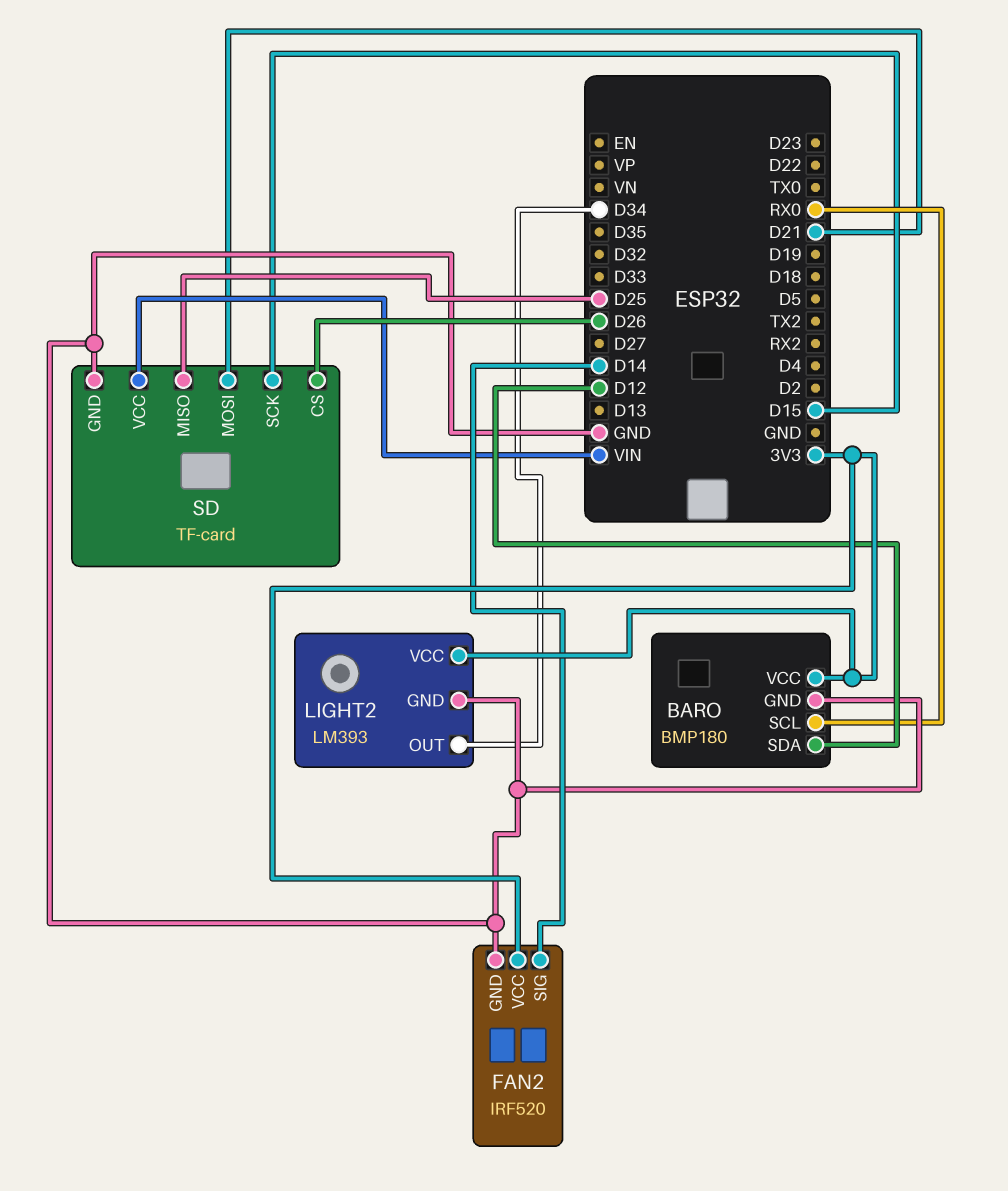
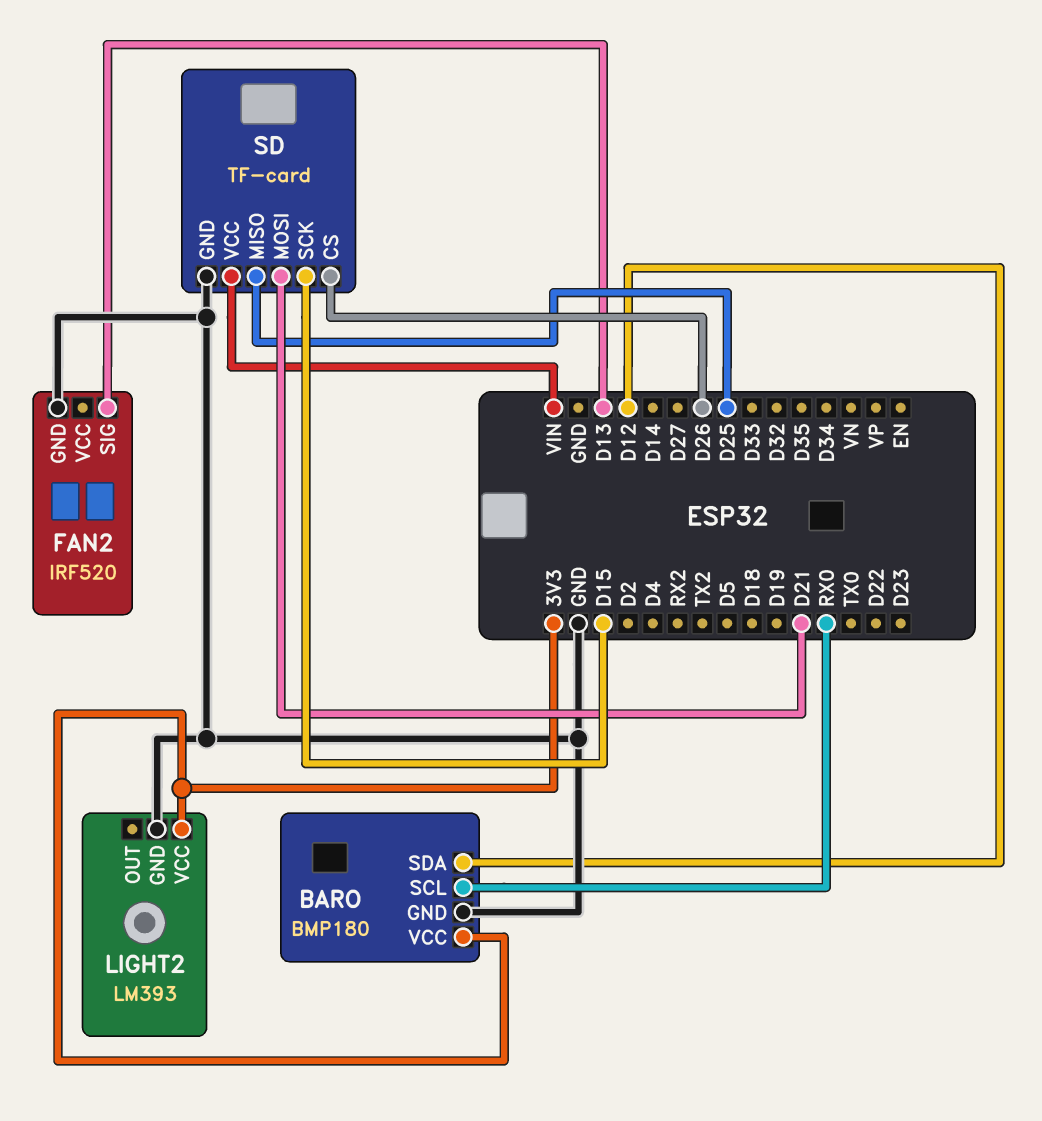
FAN2 pin SIG: D14 -> D13
FAN2 pin VCC: 3V3 -> none
LIGHT2 pin OUT: D34 -> none

